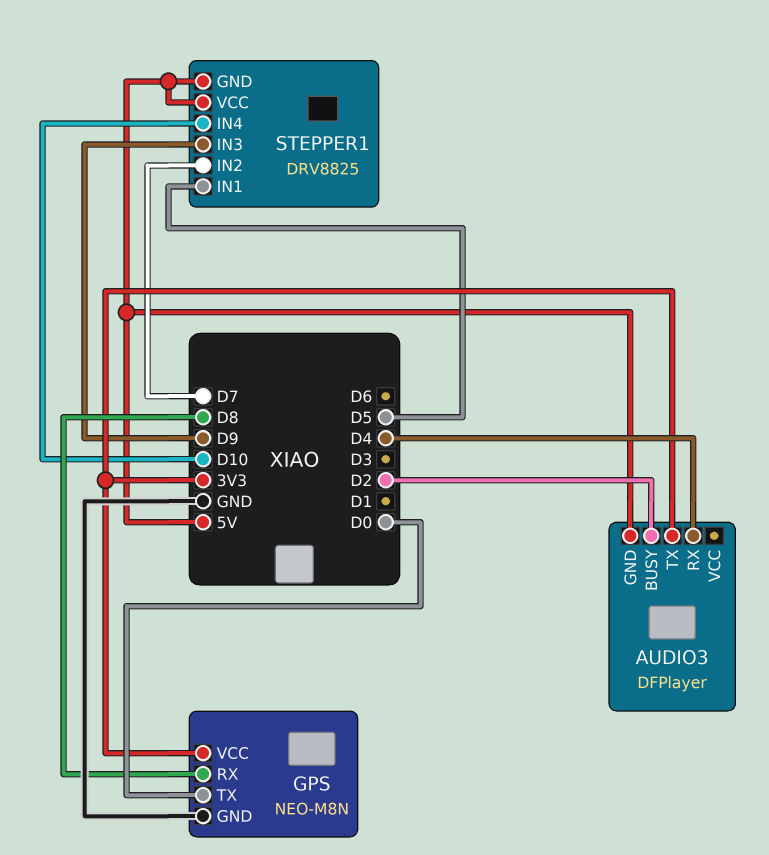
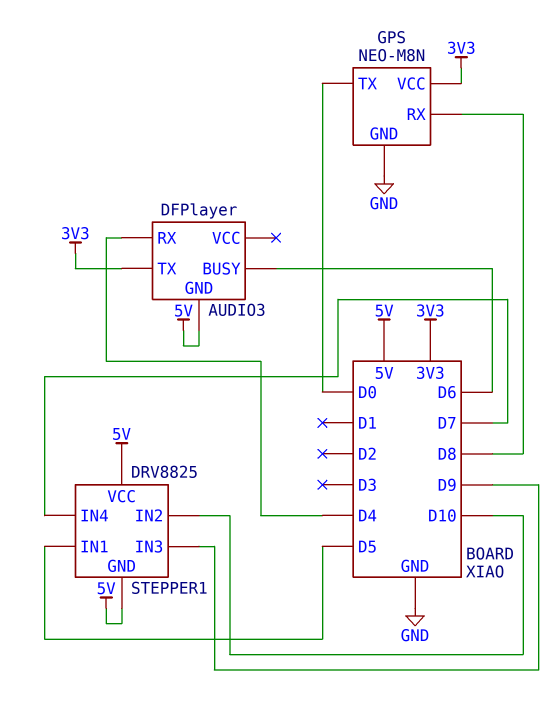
AUDIO3 pin BUSY: D2 -> D6
STEPPER1 pin IN2: D7 -> D10
STEPPER1 pin IN4: D10 -> D7

